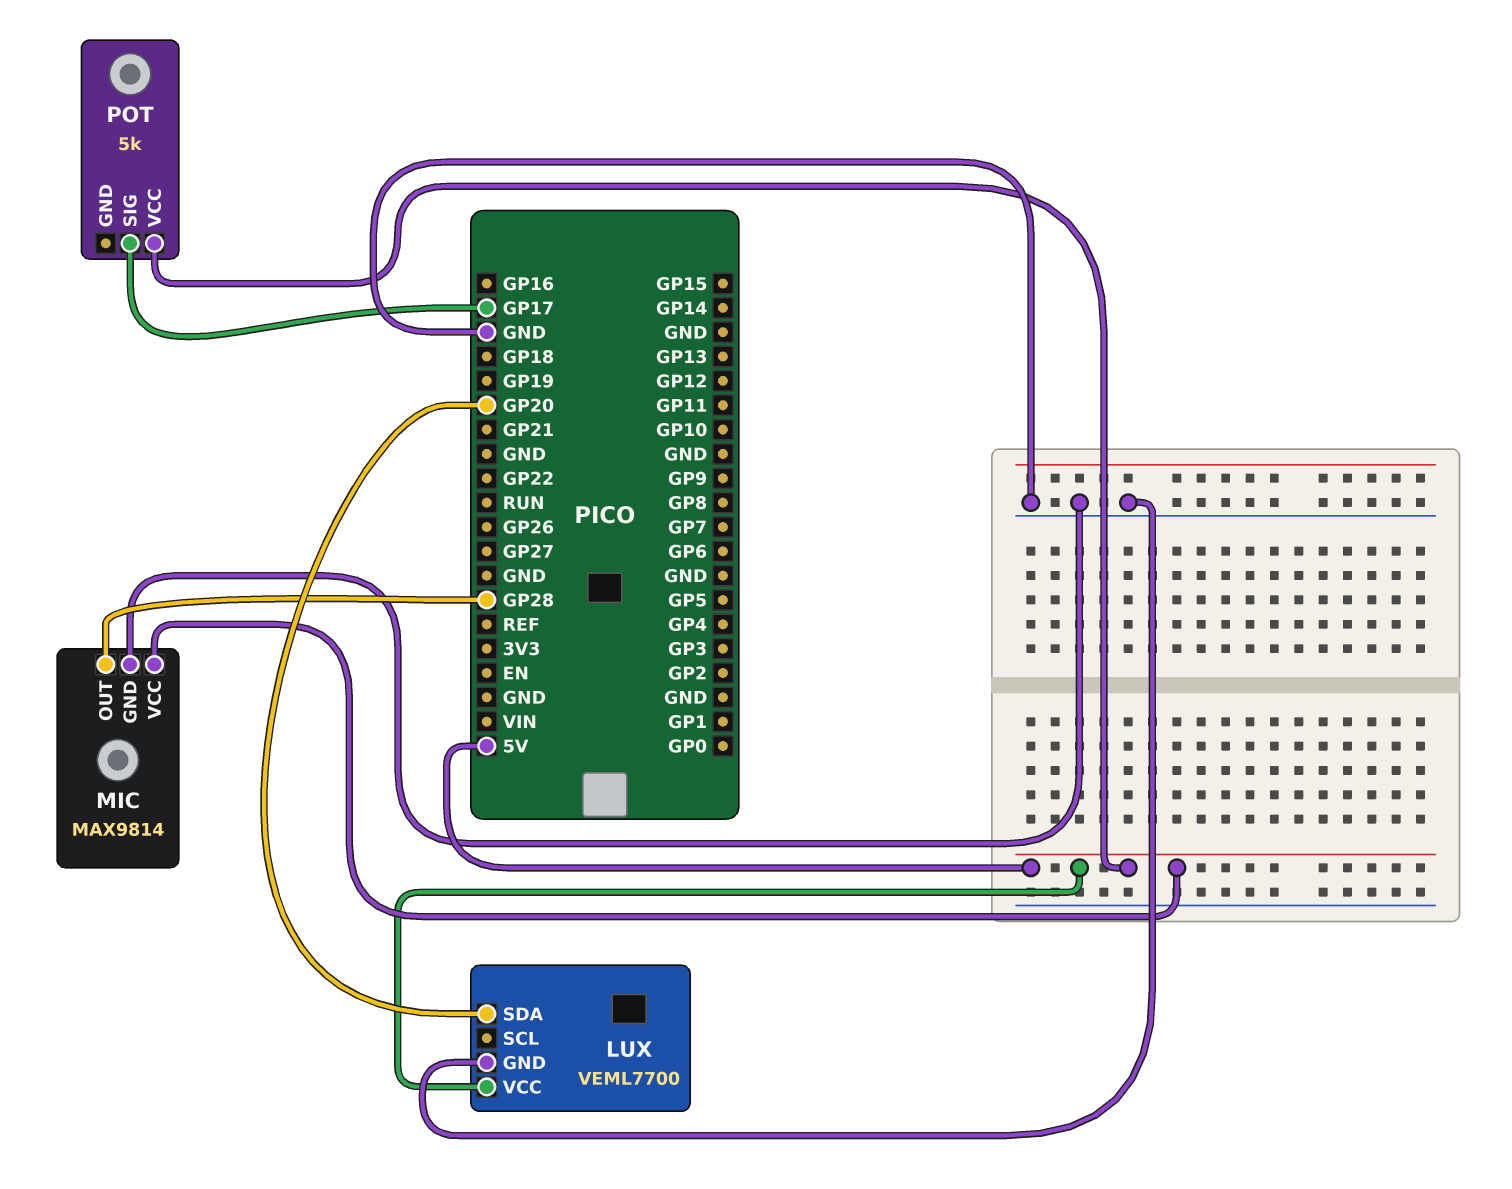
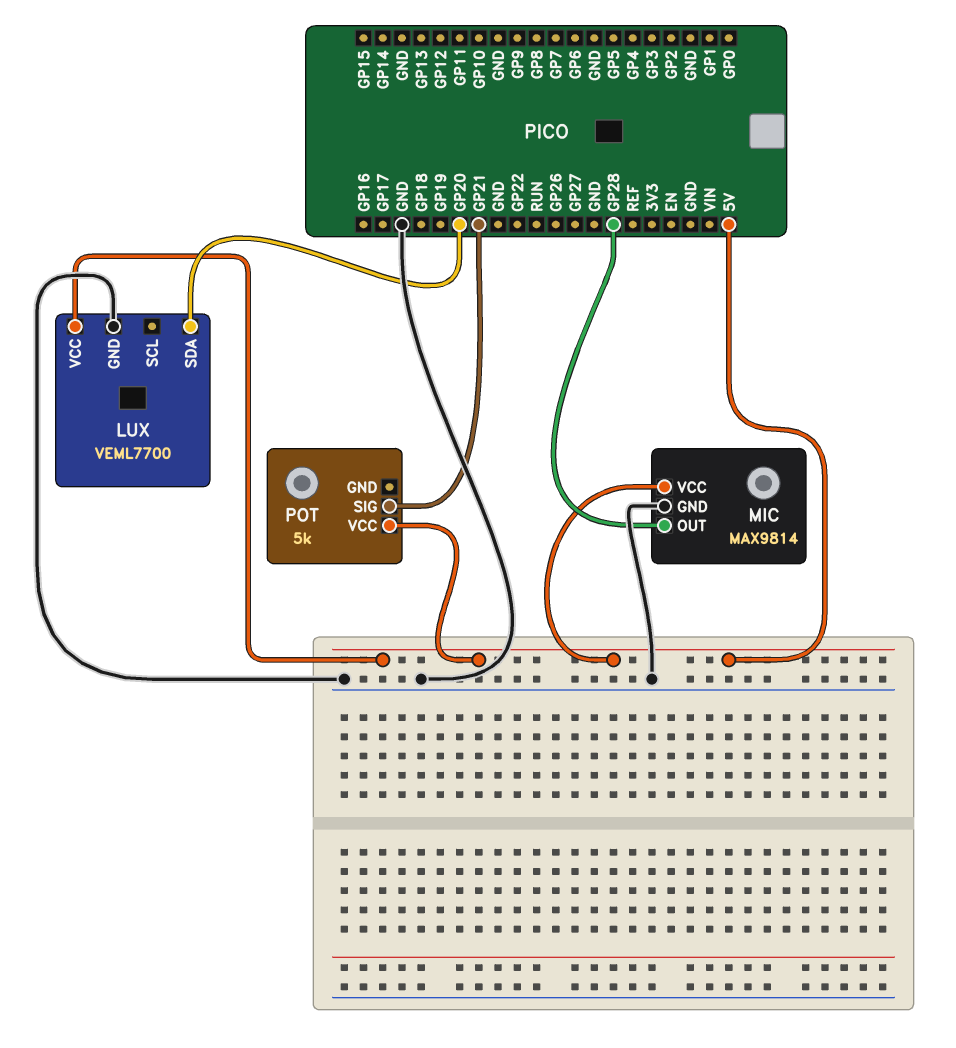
POT pin SIG: GP17 -> GP21

